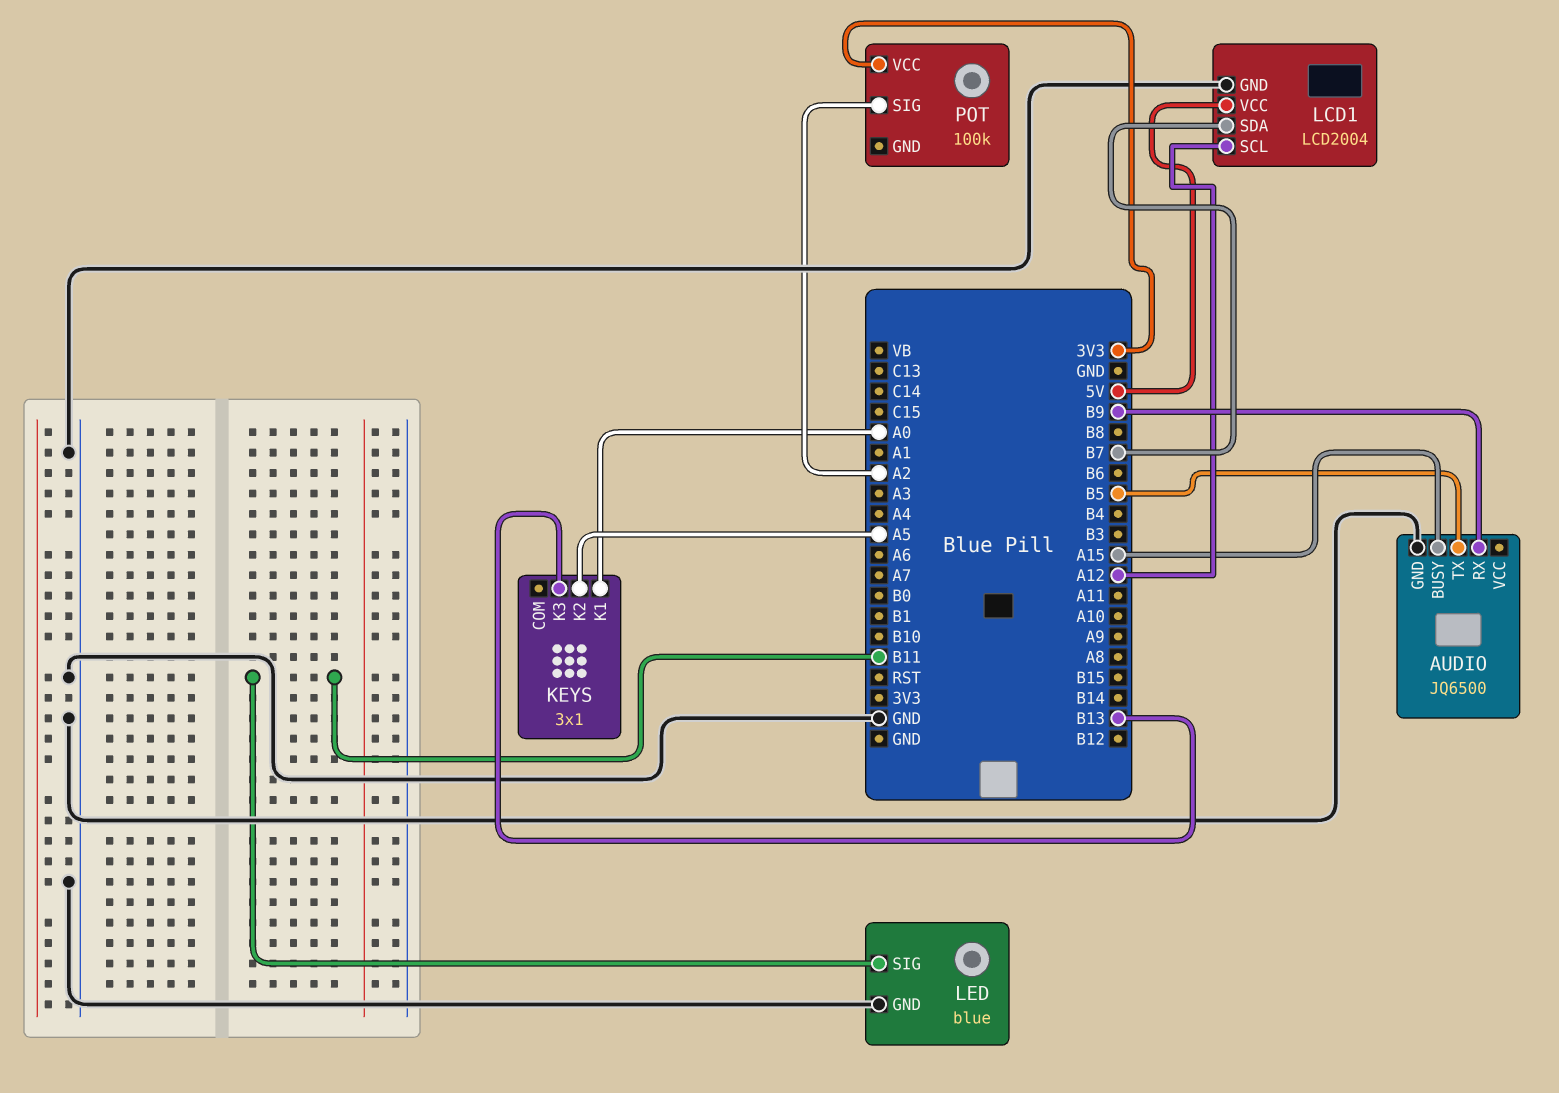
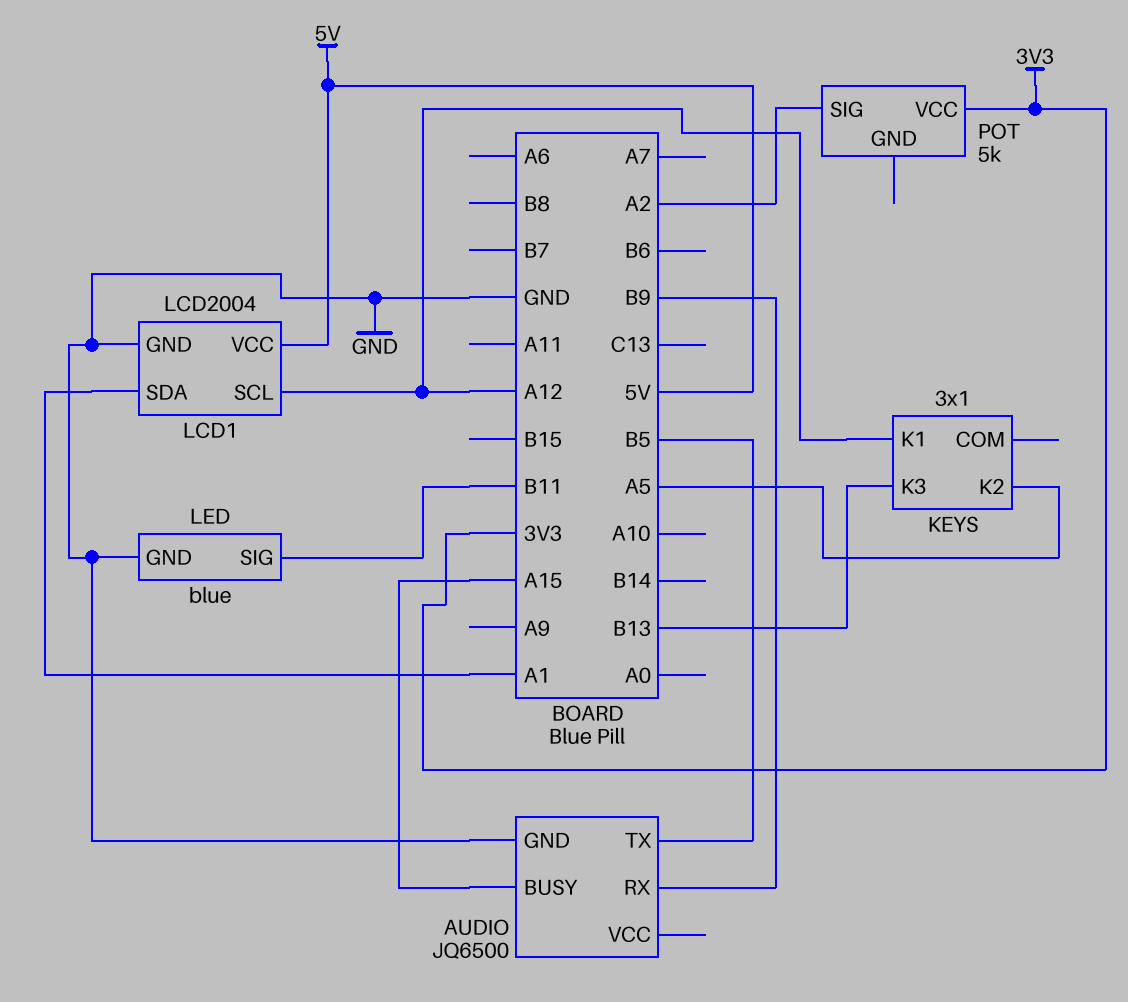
KEYS pin K1: A0 -> A12
LCD1 pin SDA: B7 -> A1
POT: 100k -> 5k

